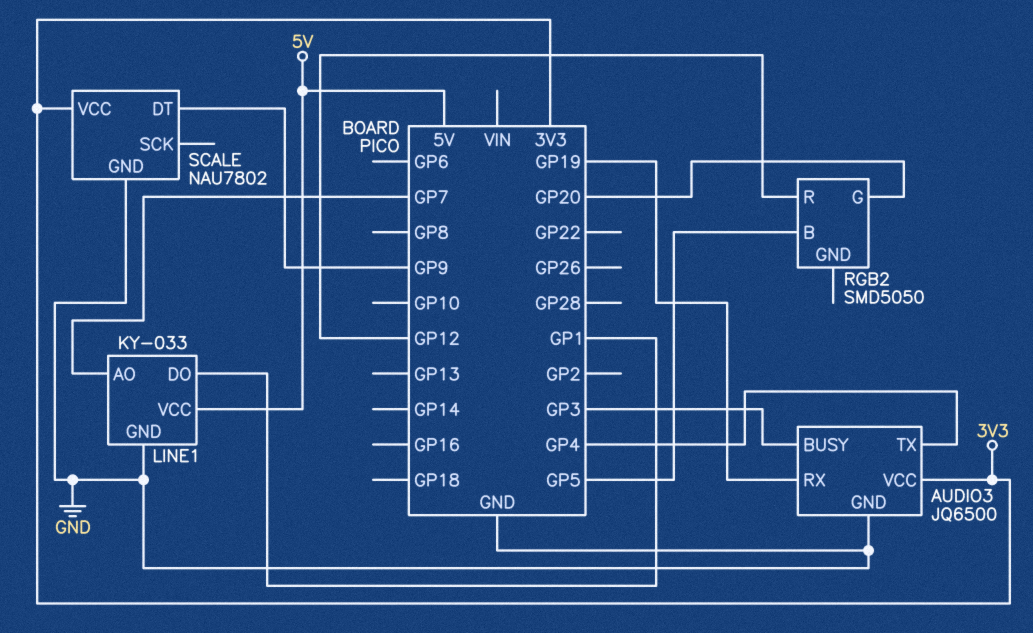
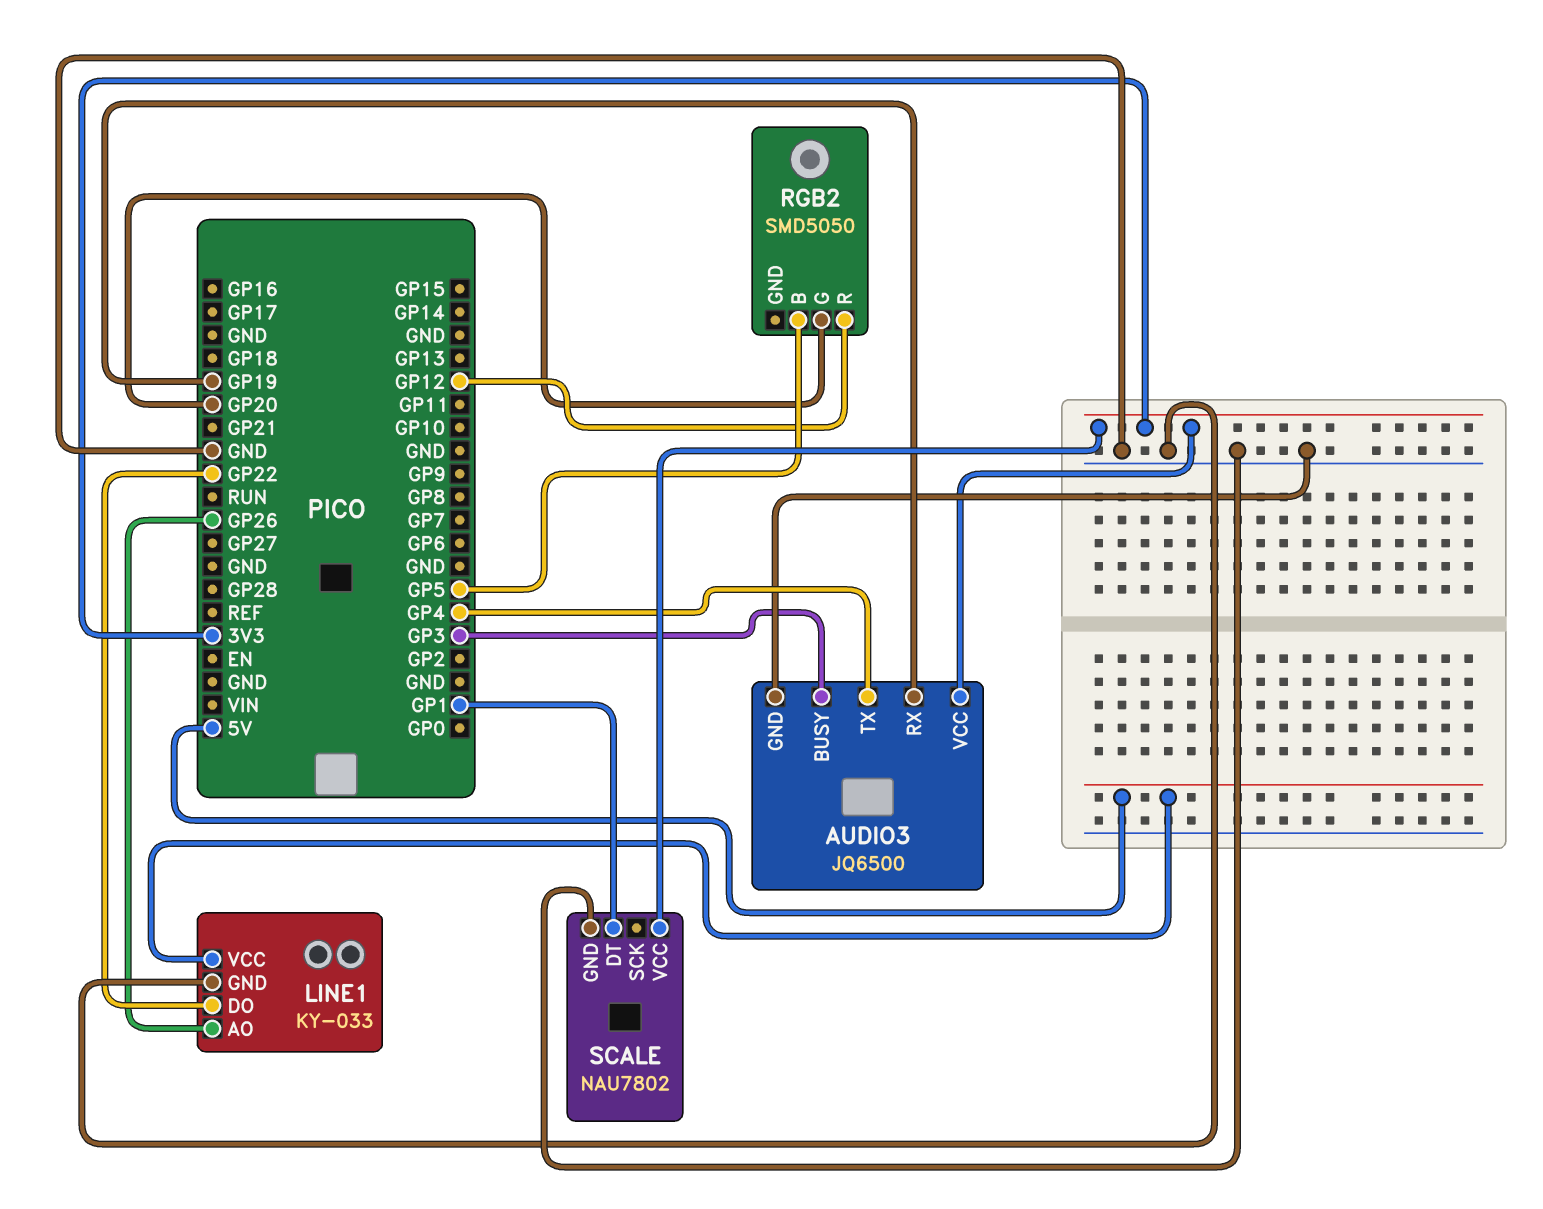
LINE1 pin AO: GP7 -> GP26
LINE1 pin DO: GP1 -> GP22
SCALE pin DT: GP9 -> GP1

